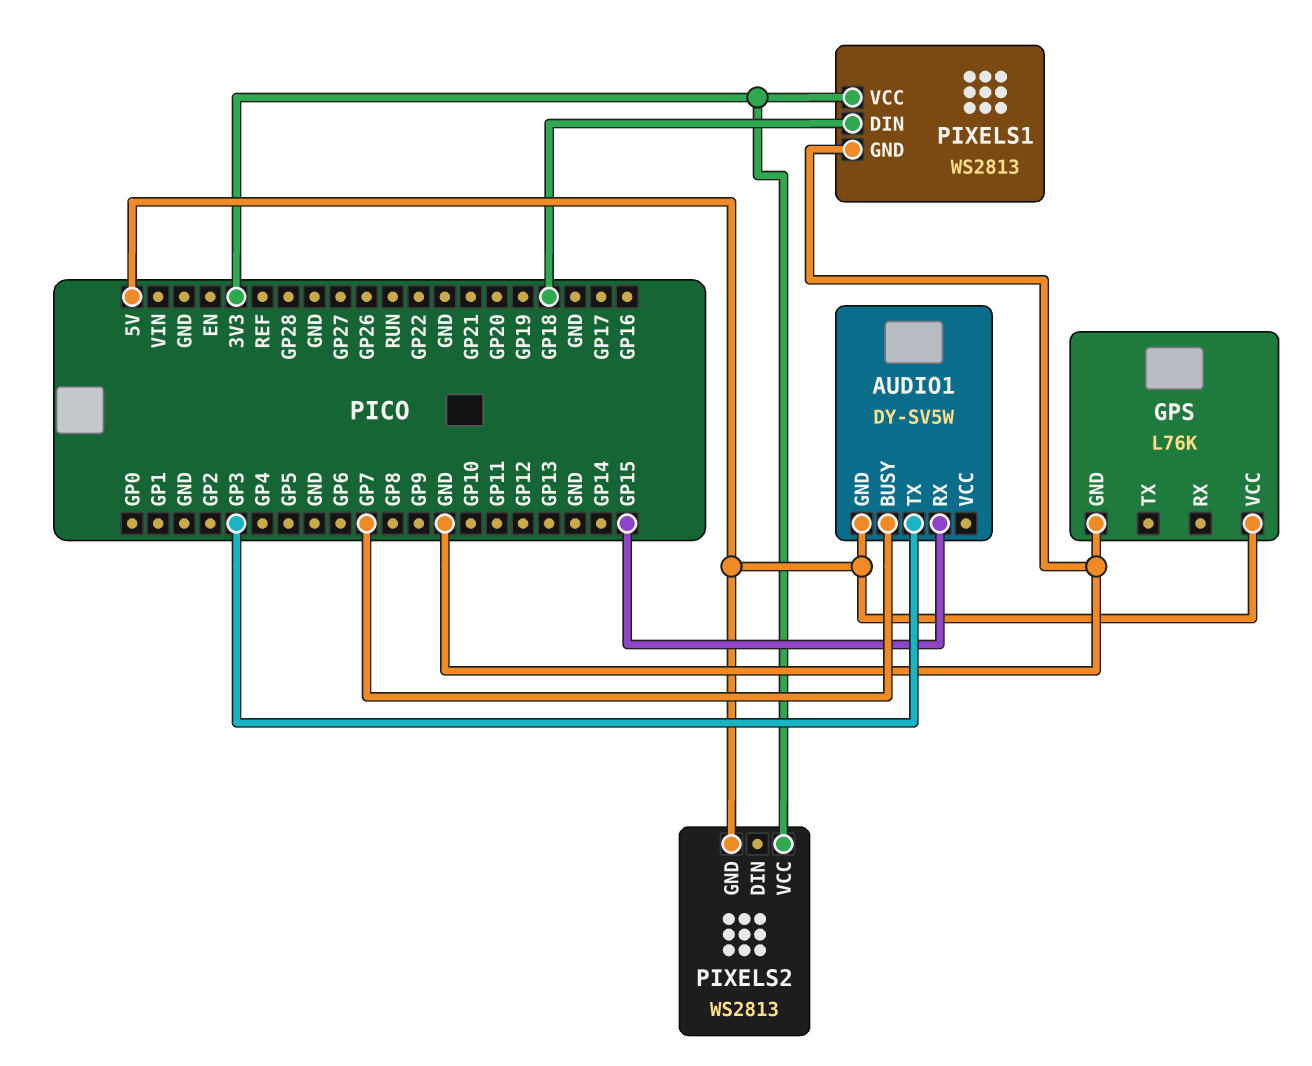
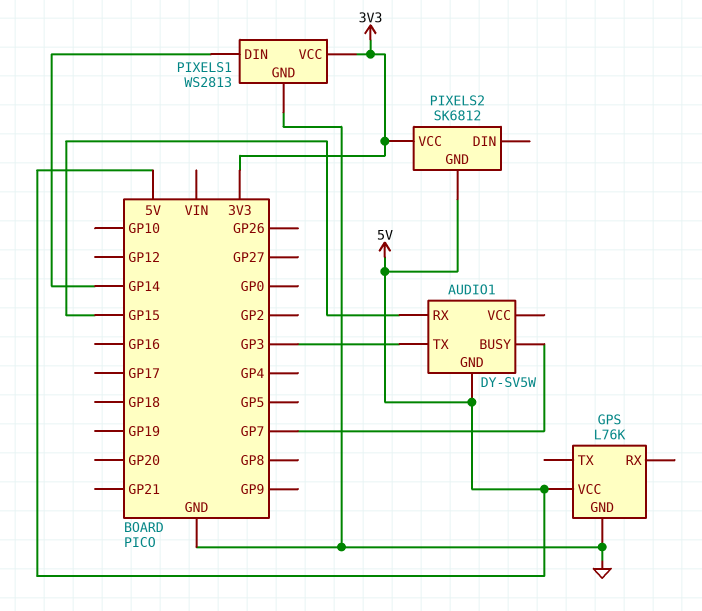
PIXELS1 pin DIN: GP18 -> GP14
PIXELS2: WS2813 -> SK6812

